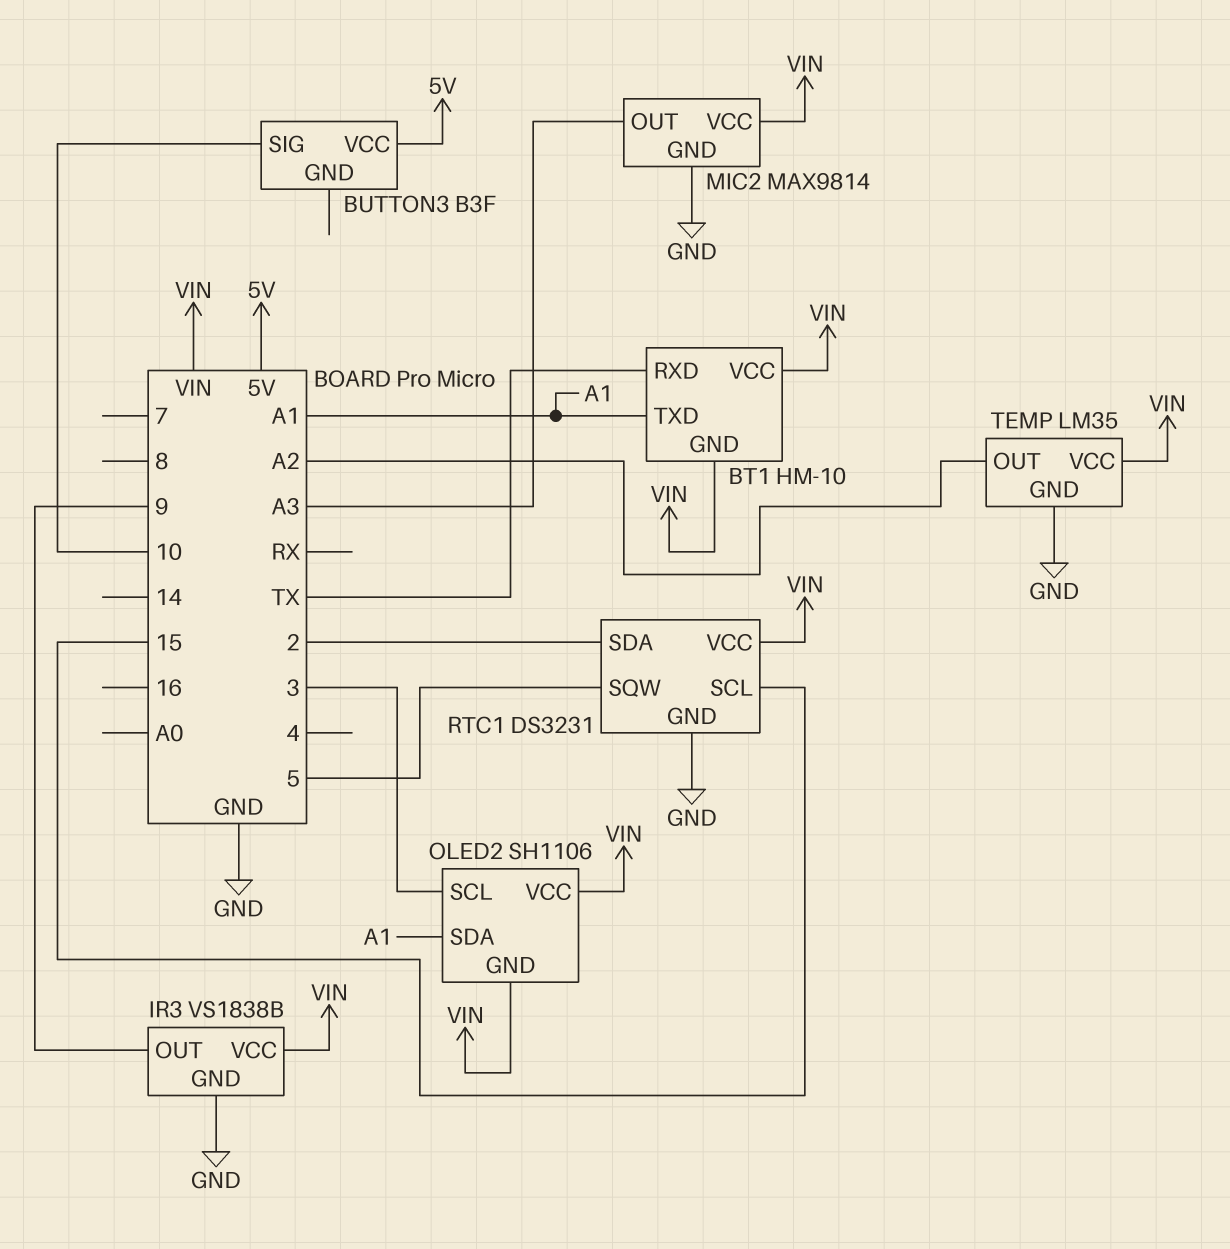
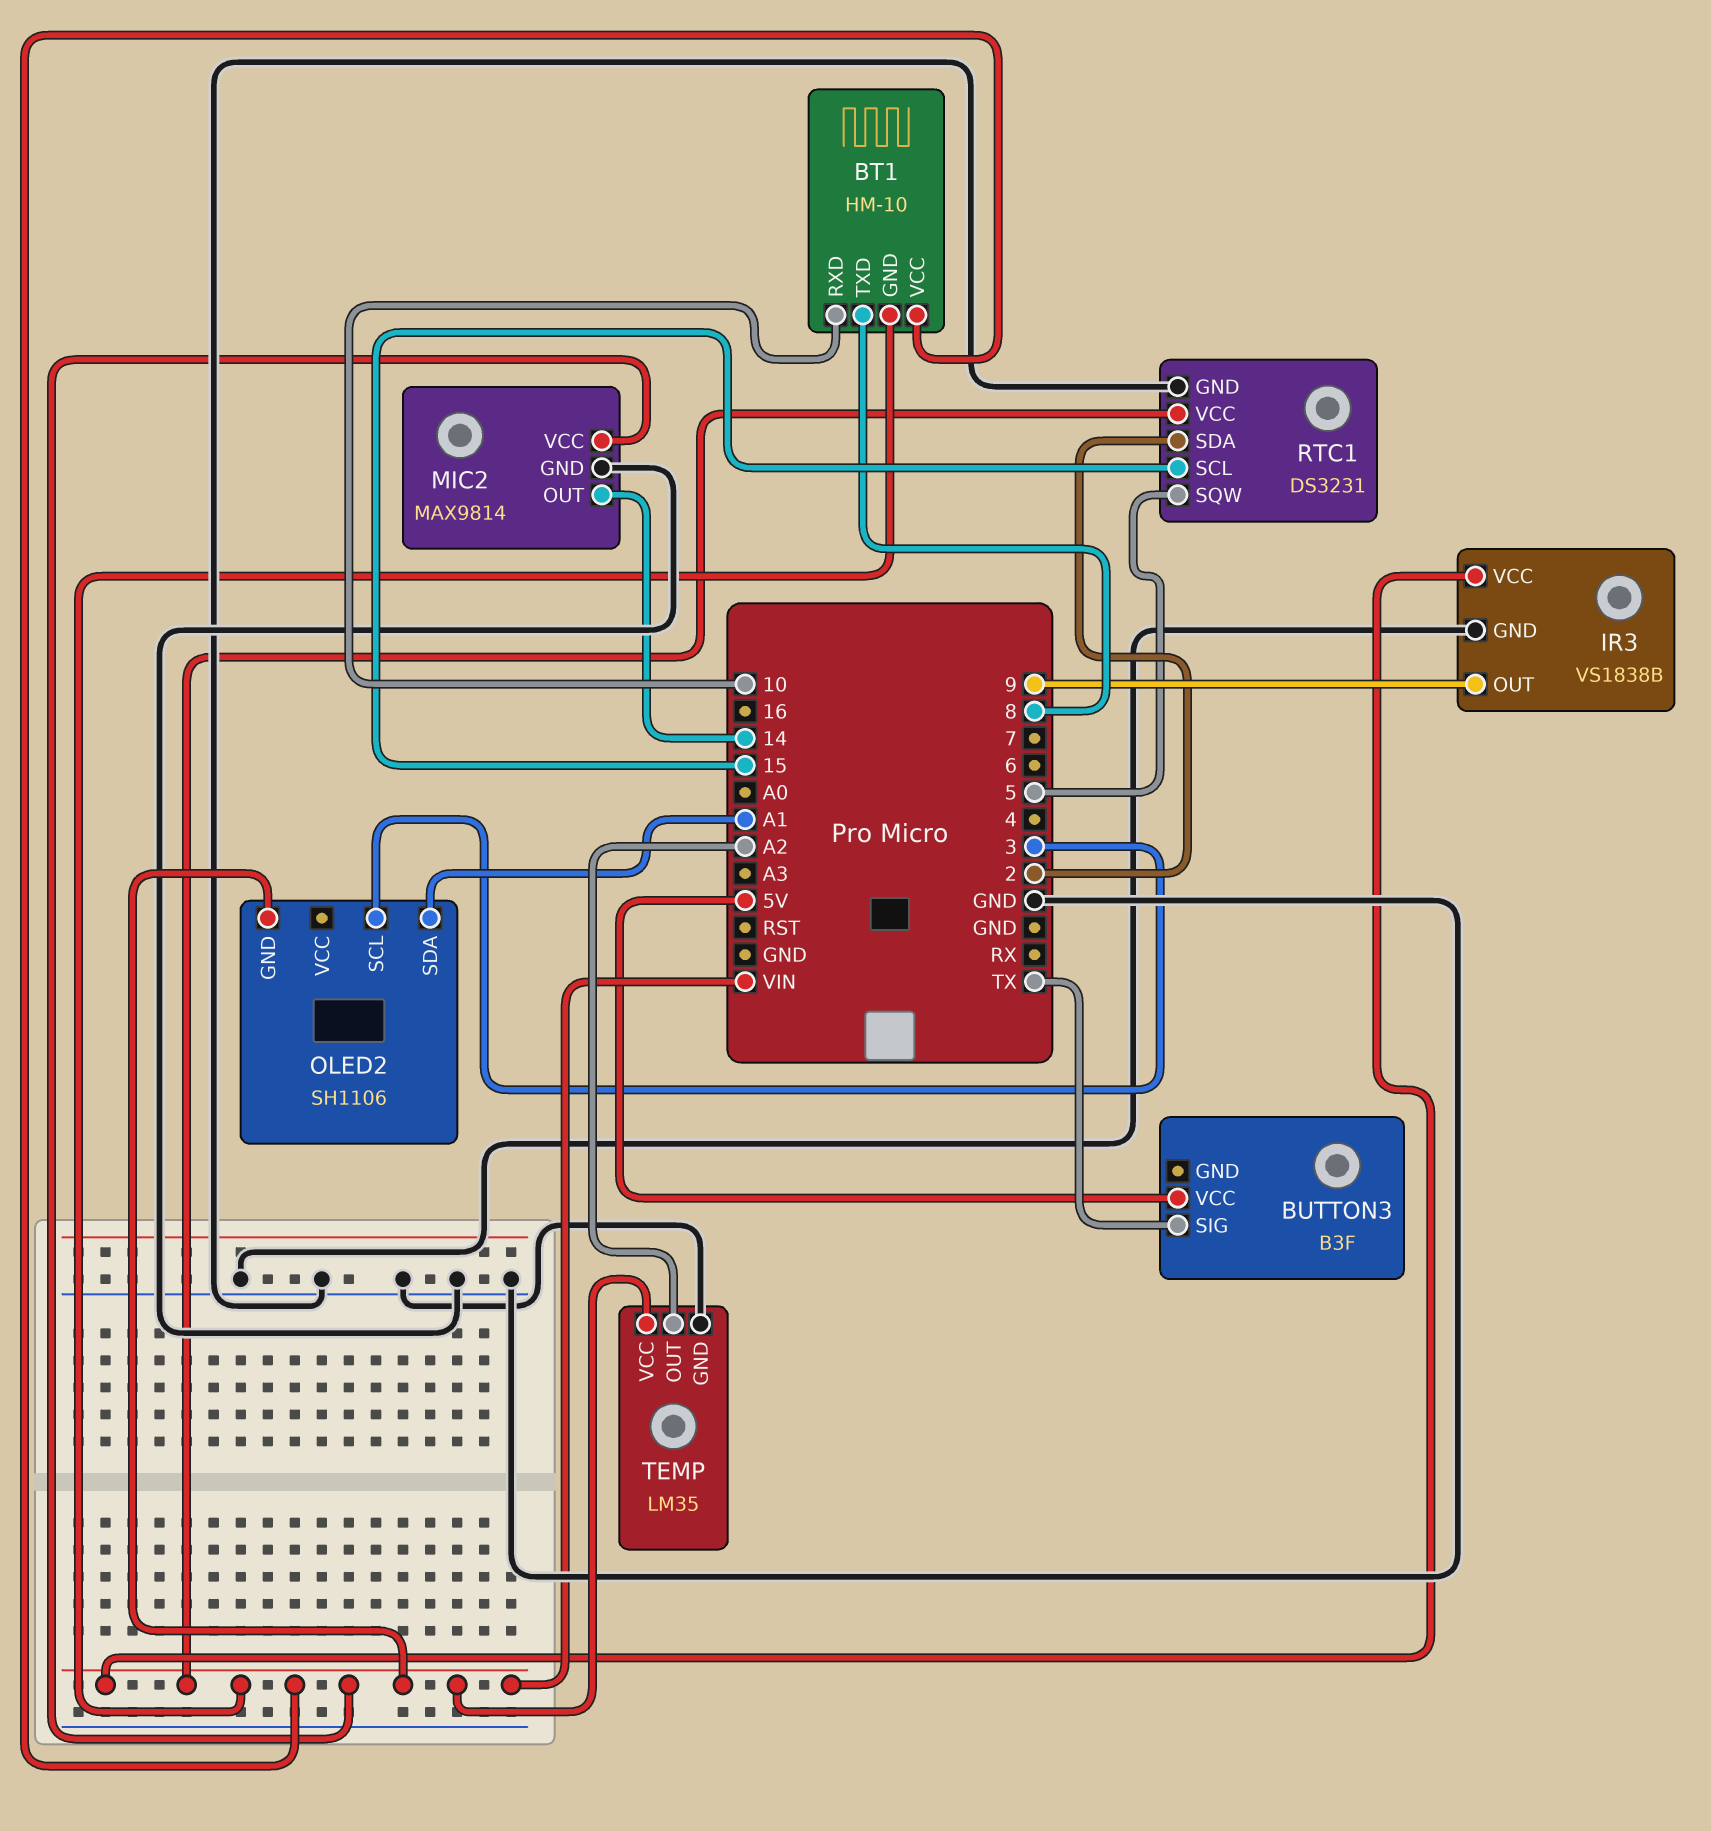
BT1 pin RXD: TX -> 10
BT1 pin TXD: A1 -> 8
BUTTON3 pin SIG: 10 -> TX
MIC2 pin OUT: A3 -> 14
OLED2 pin VCC: VIN -> none

